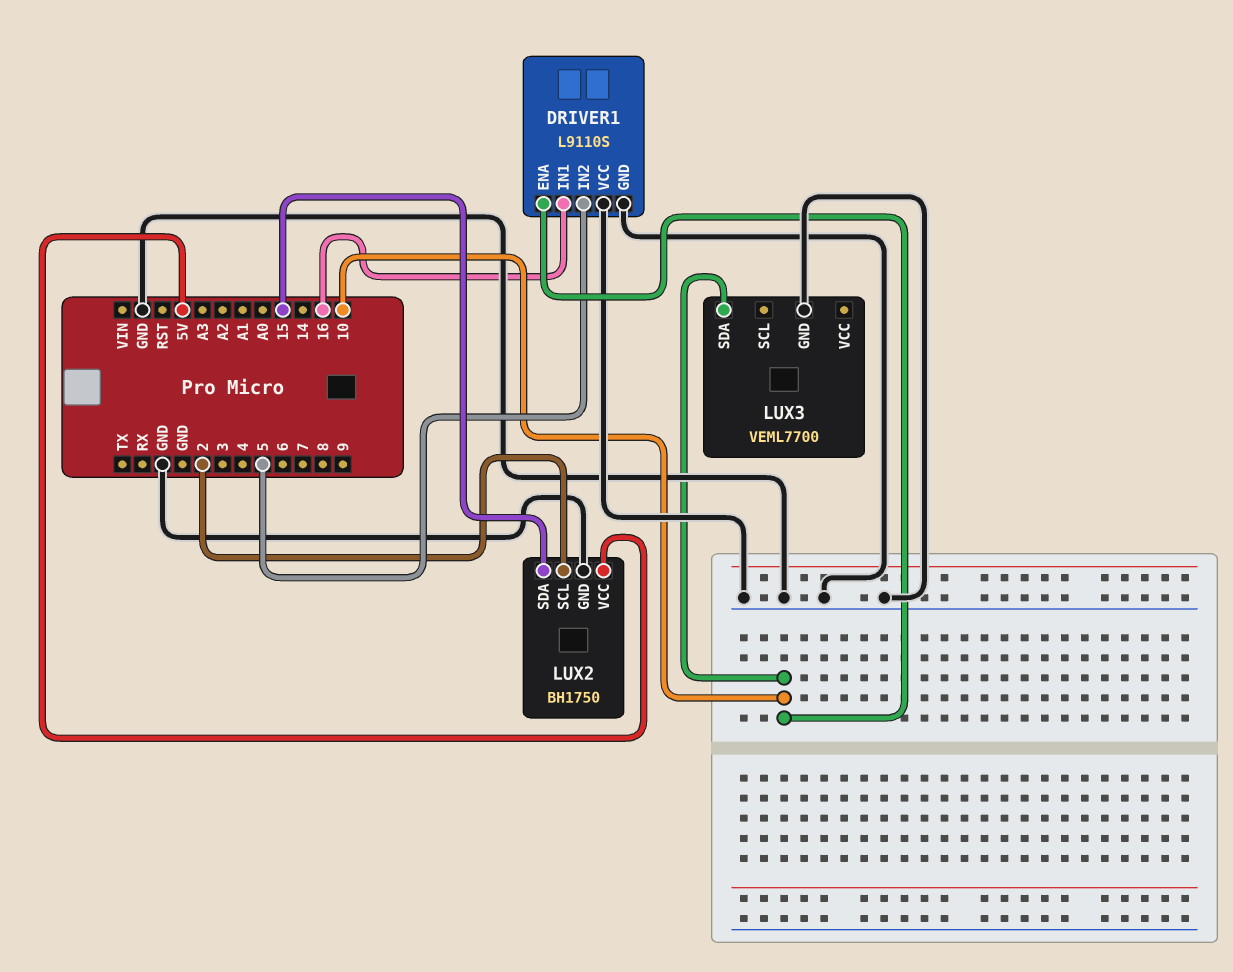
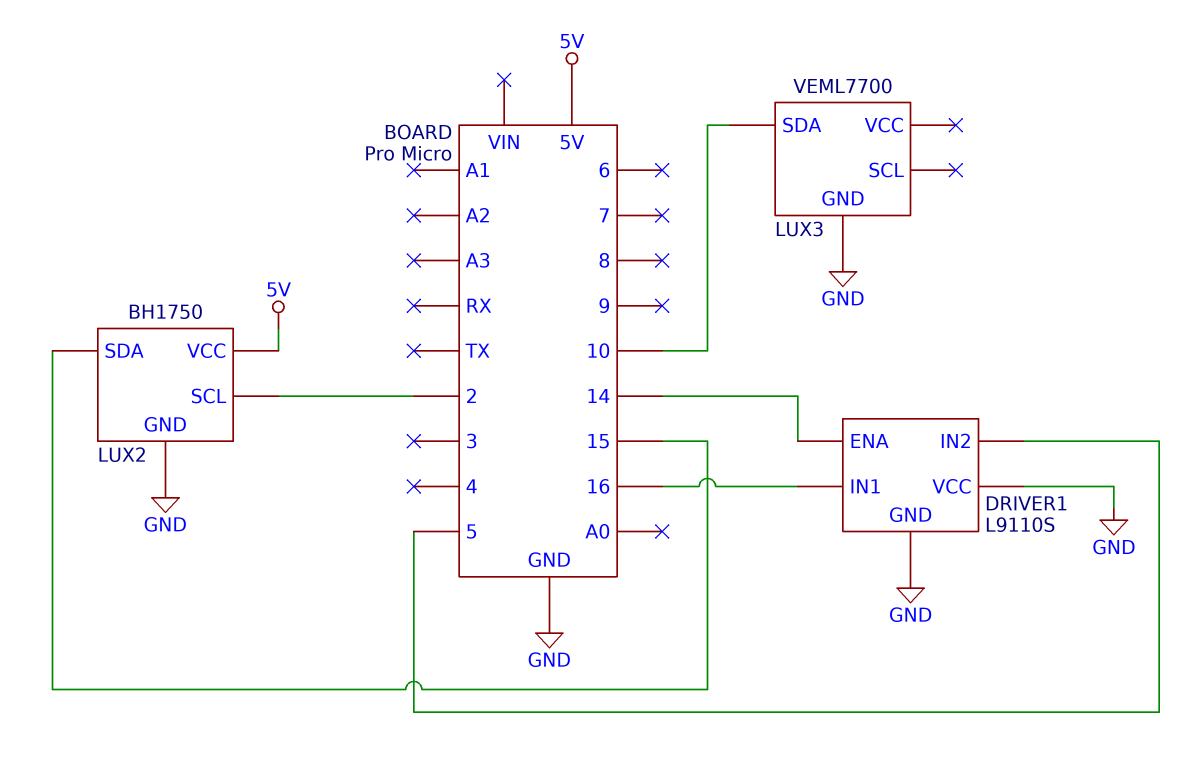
DRIVER1 pin ENA: 10 -> 14

